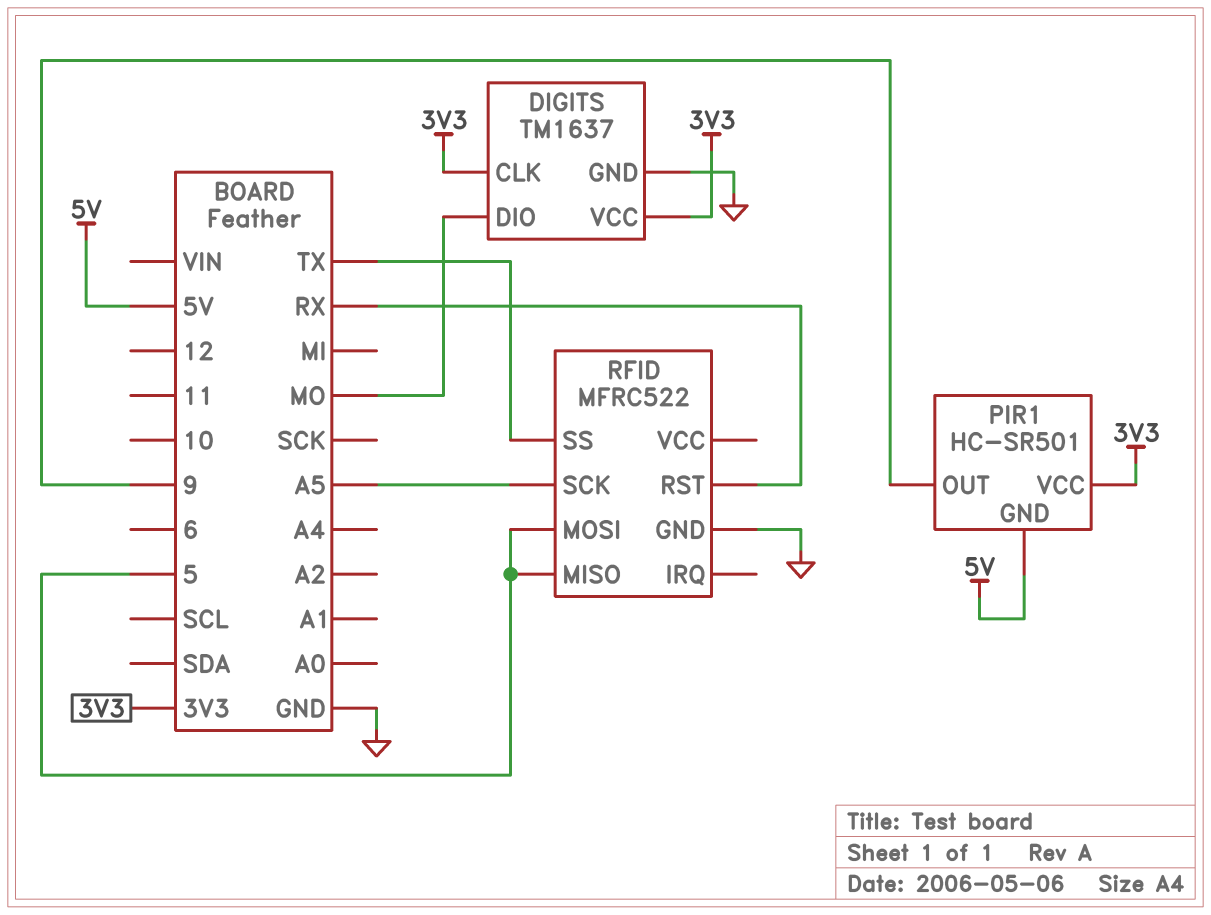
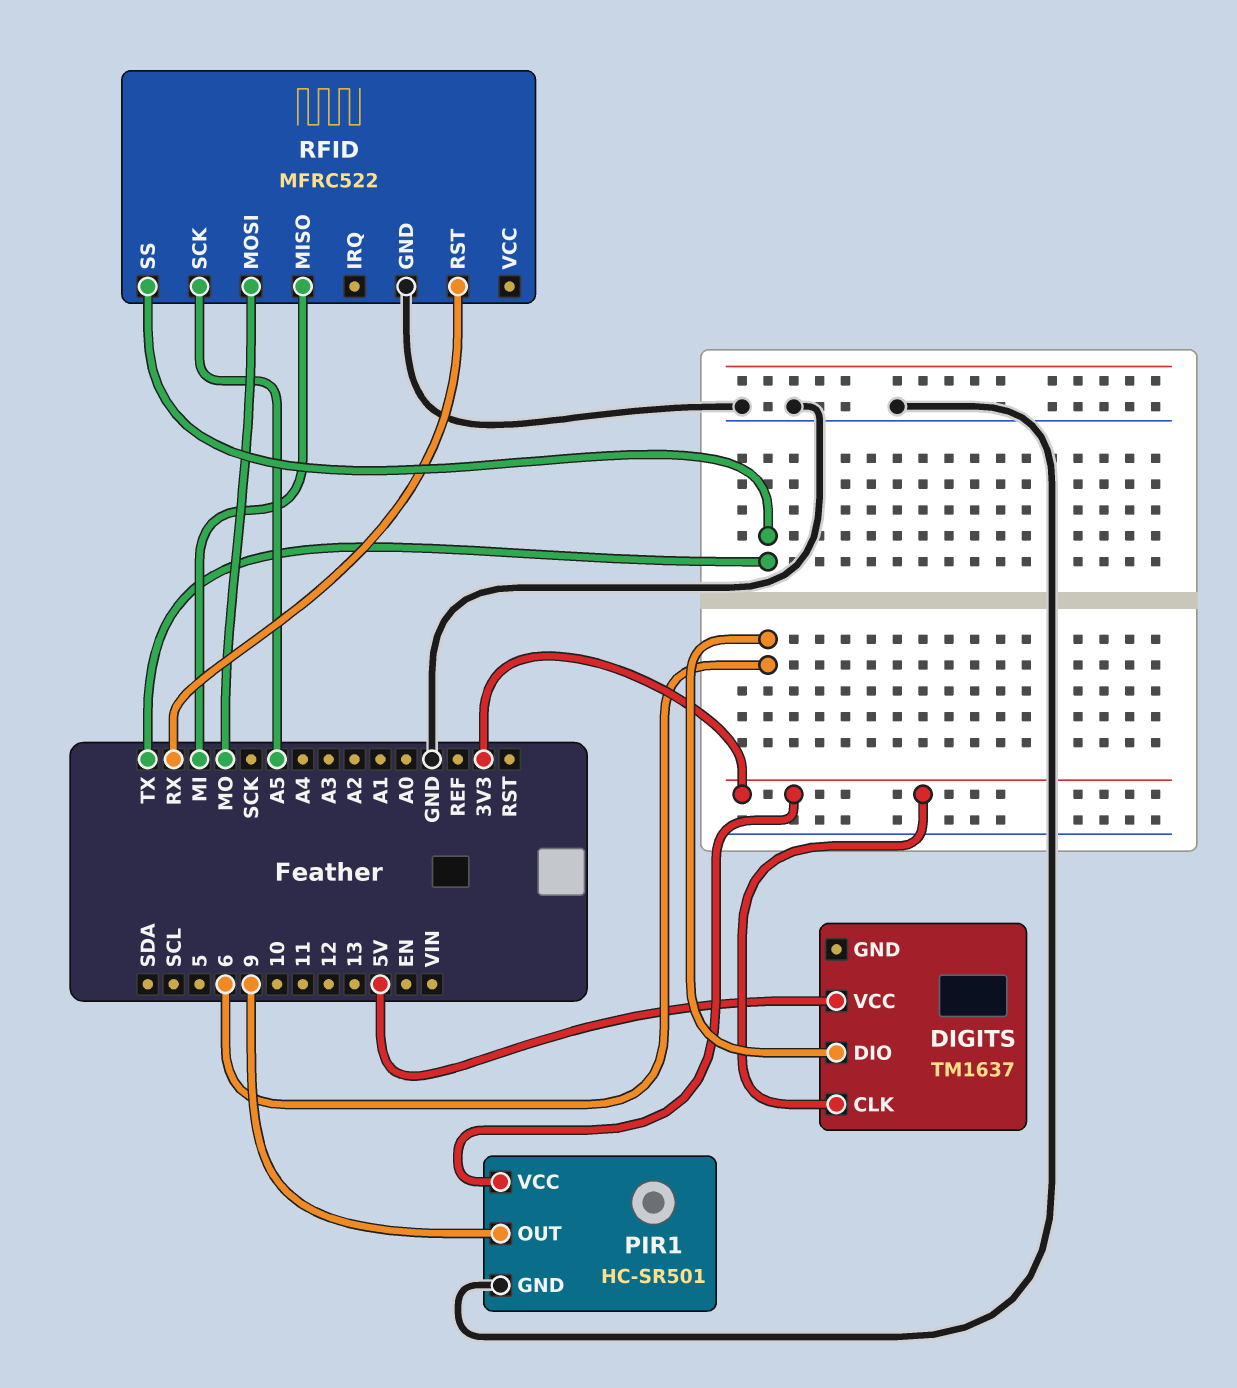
DIGITS pin DIO: MO -> 6
DIGITS pin GND: GND -> none
DIGITS pin VCC: 3V3 -> 5V
PIR1 pin GND: 5V -> GND
RFID pin MISO: 5 -> MI
RFID pin MOSI: 5 -> MO

